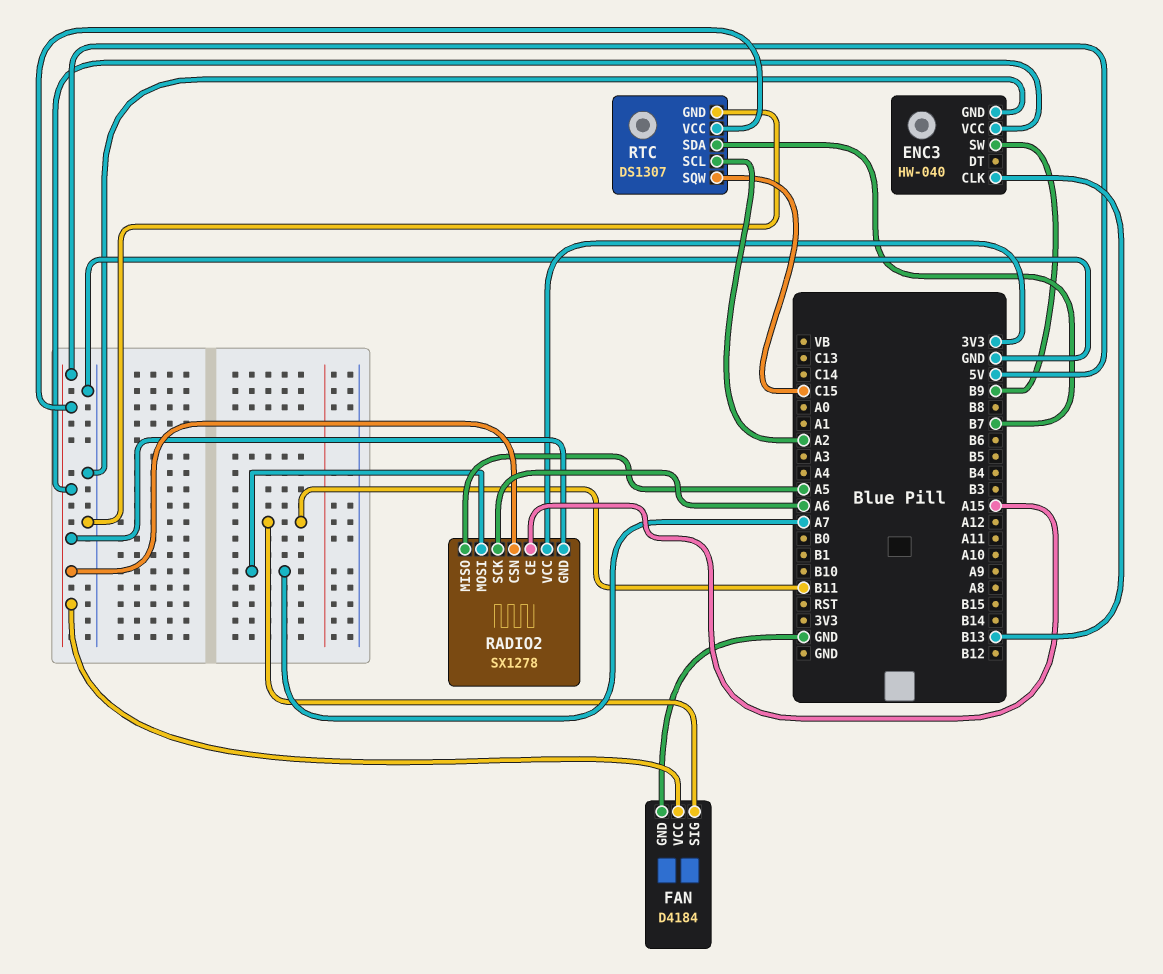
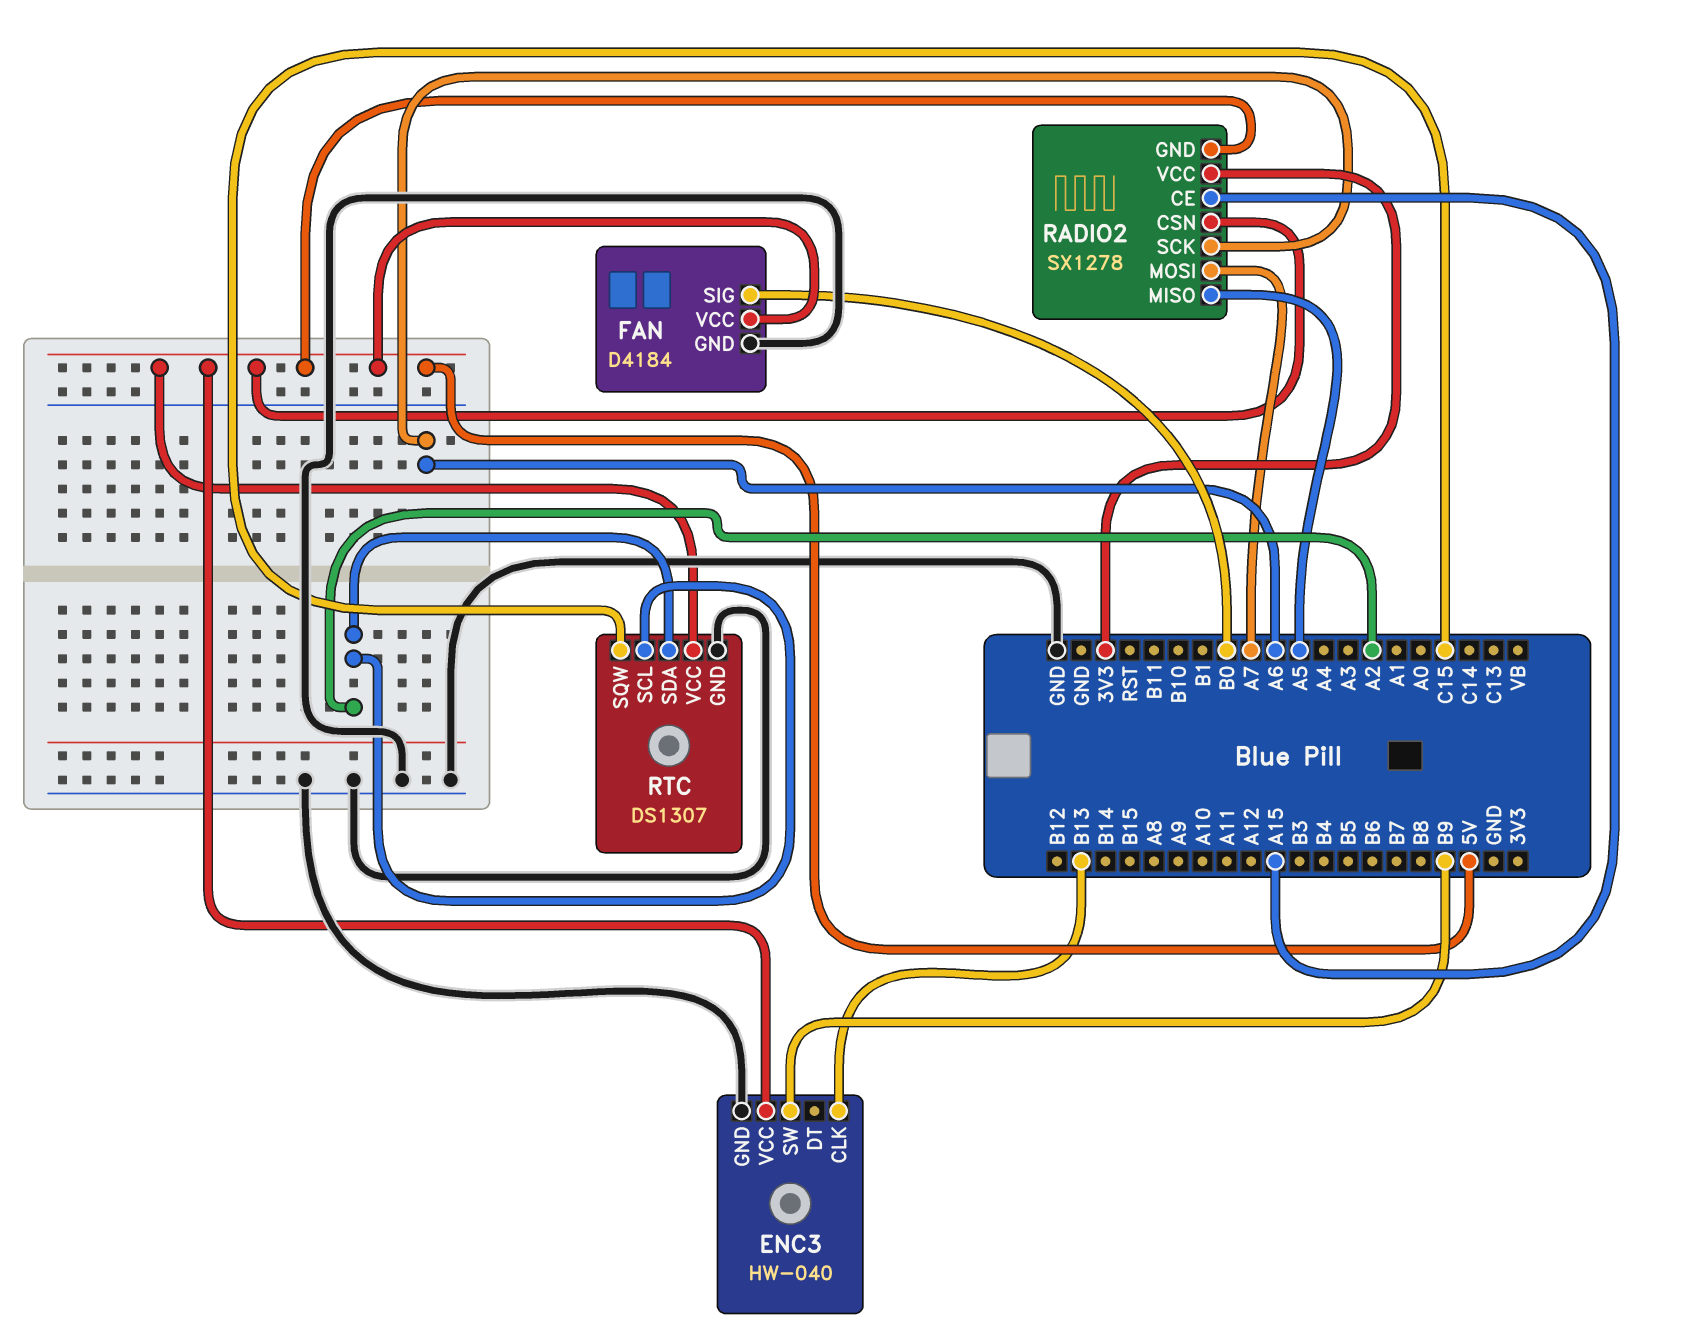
FAN pin SIG: B11 -> B0
RTC pin SDA: B7 -> A2

